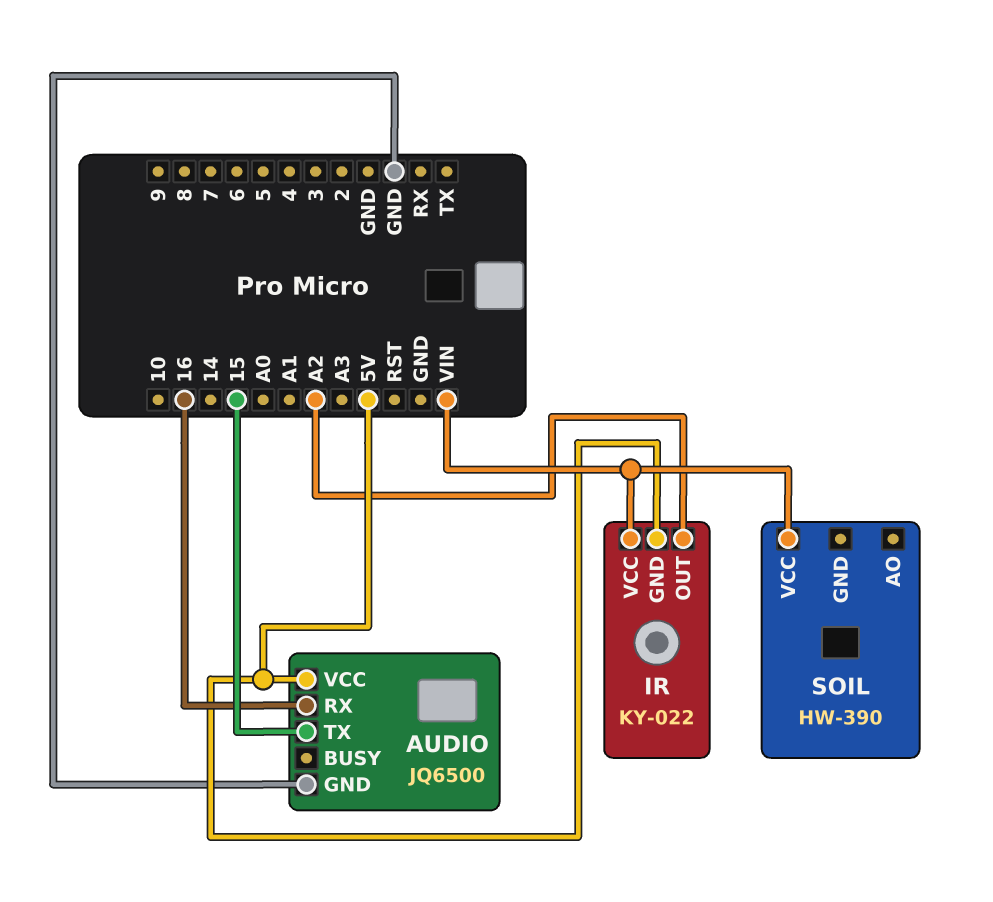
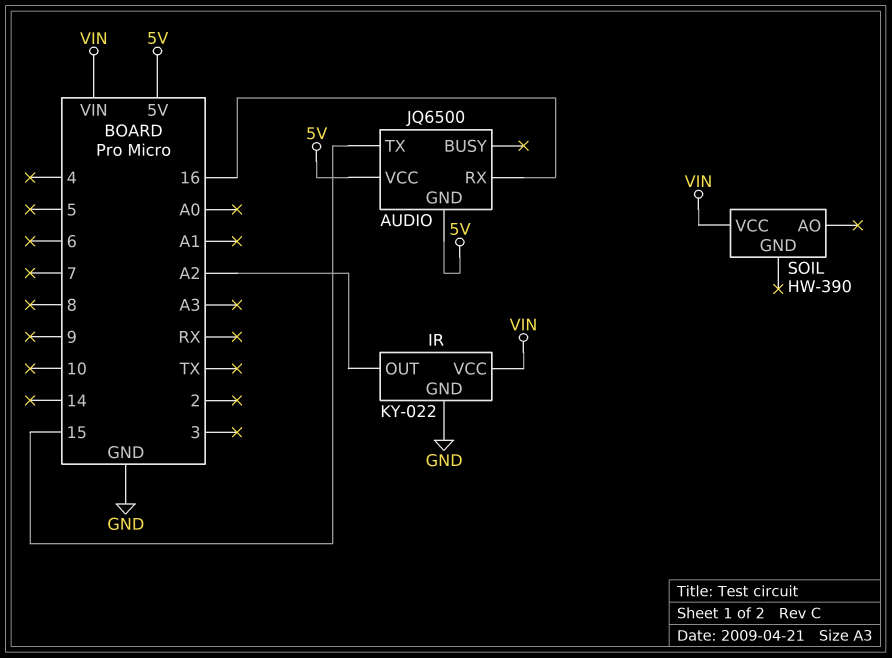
AUDIO pin GND: GND -> 5V
IR pin GND: 5V -> GND

